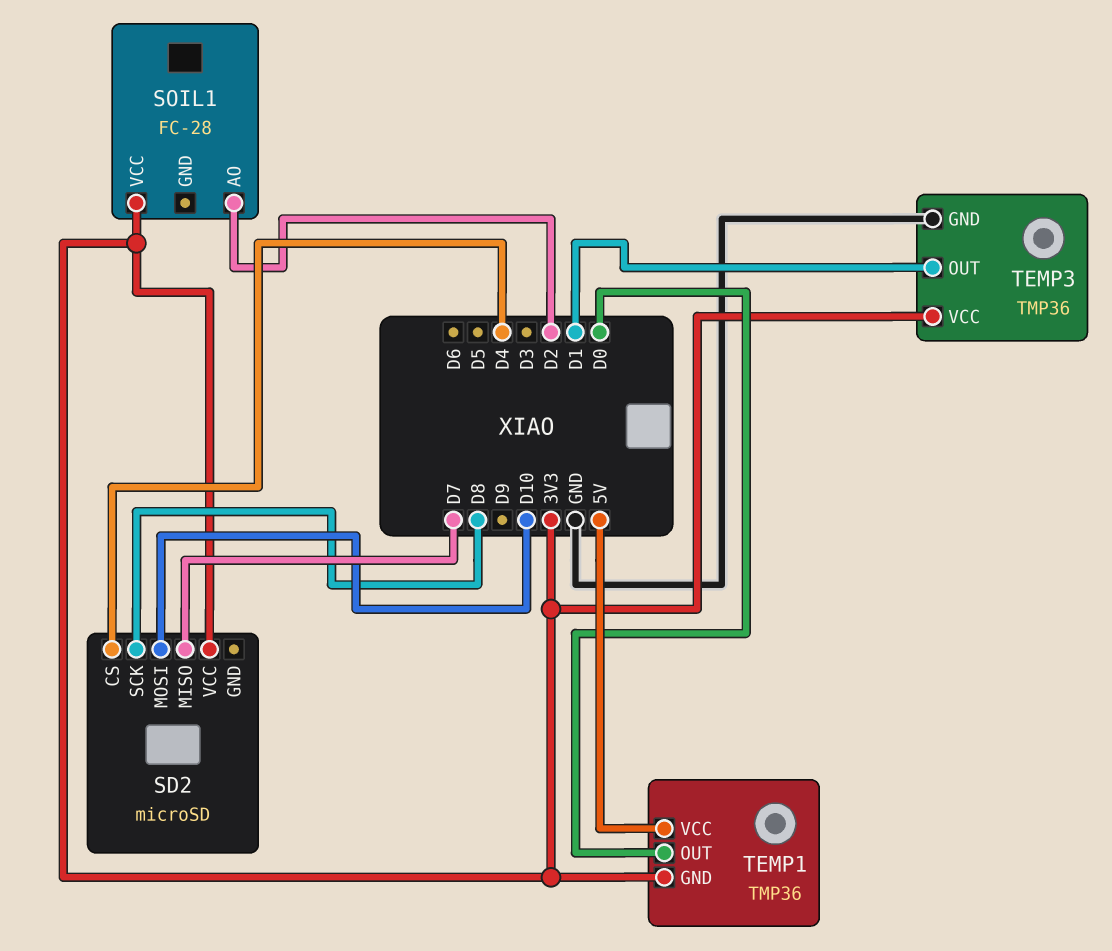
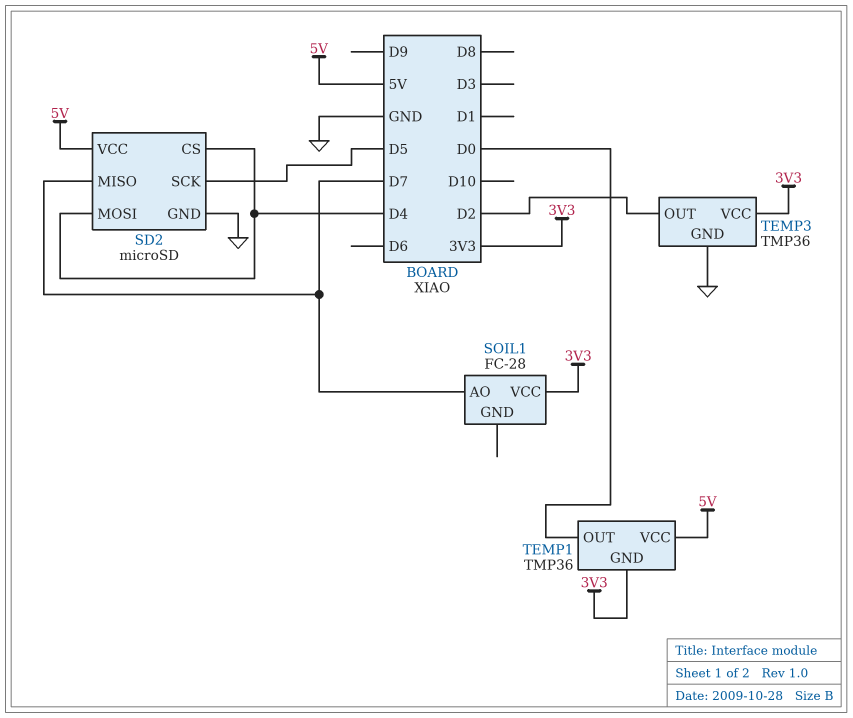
SD2 pin GND: none -> GND
SD2 pin MOSI: D10 -> D4
SD2 pin SCK: D8 -> D5
SD2 pin VCC: 3V3 -> 5V
SOIL1 pin AO: D2 -> D7
TEMP3 pin OUT: D1 -> D2

